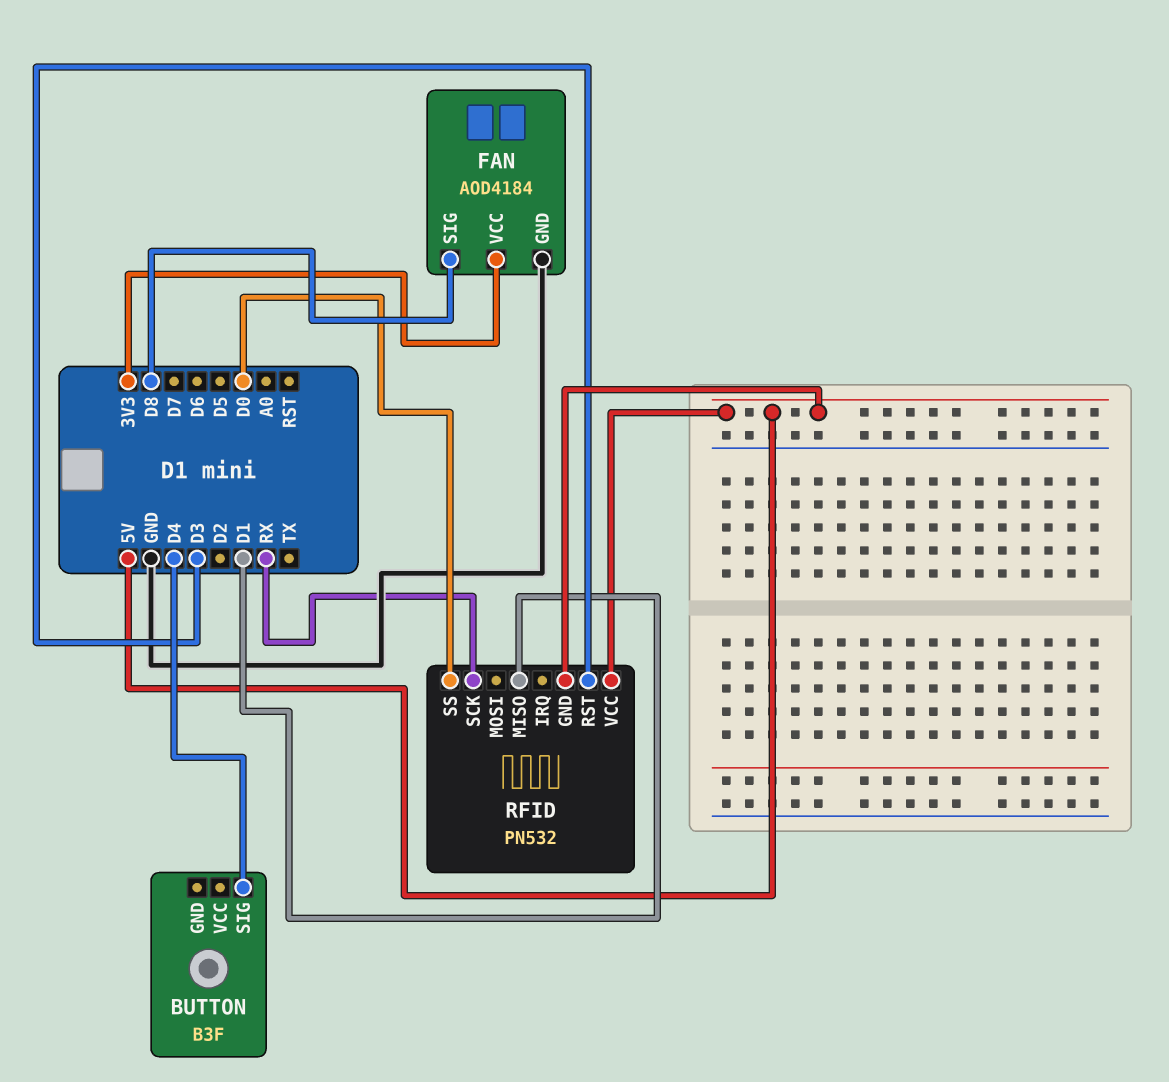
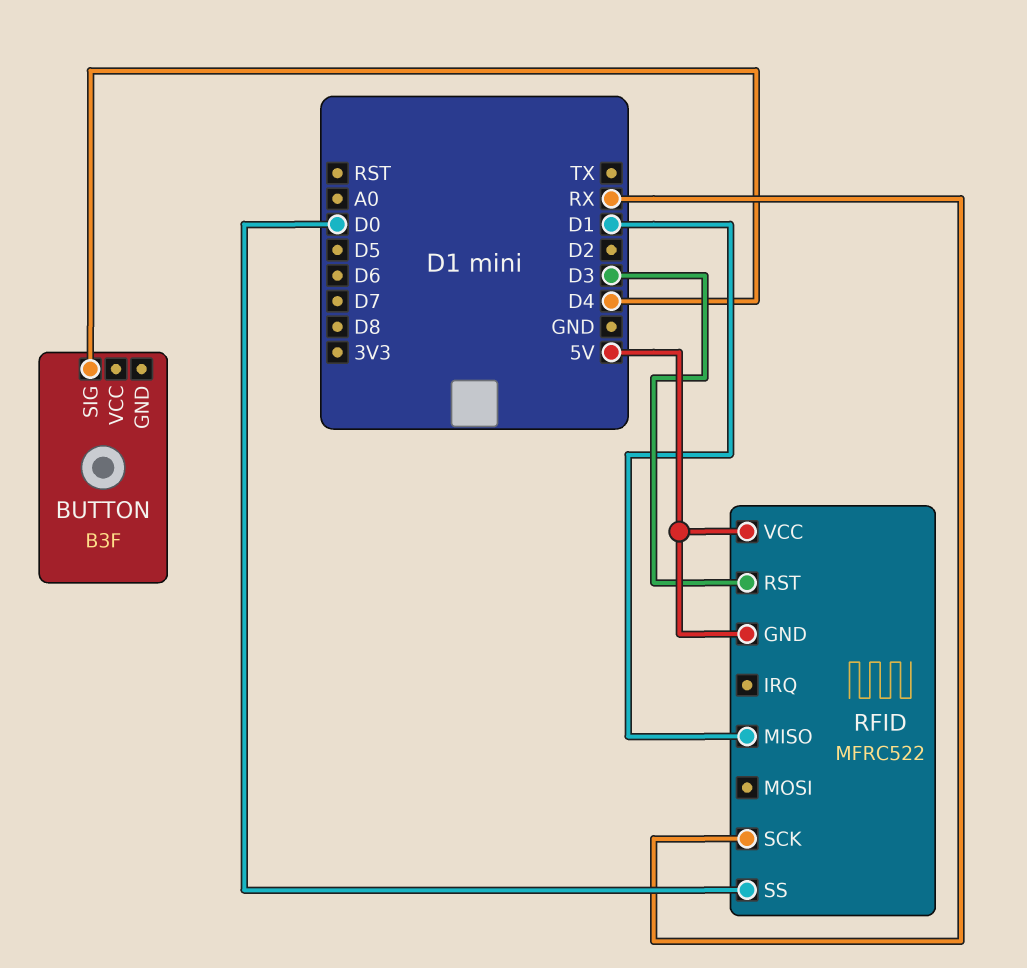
FAN: AOD4184 -> none
FAN pin GND: GND -> none
FAN pin SIG: D8 -> none
FAN pin VCC: 3V3 -> none
RFID: PN532 -> MFRC522

